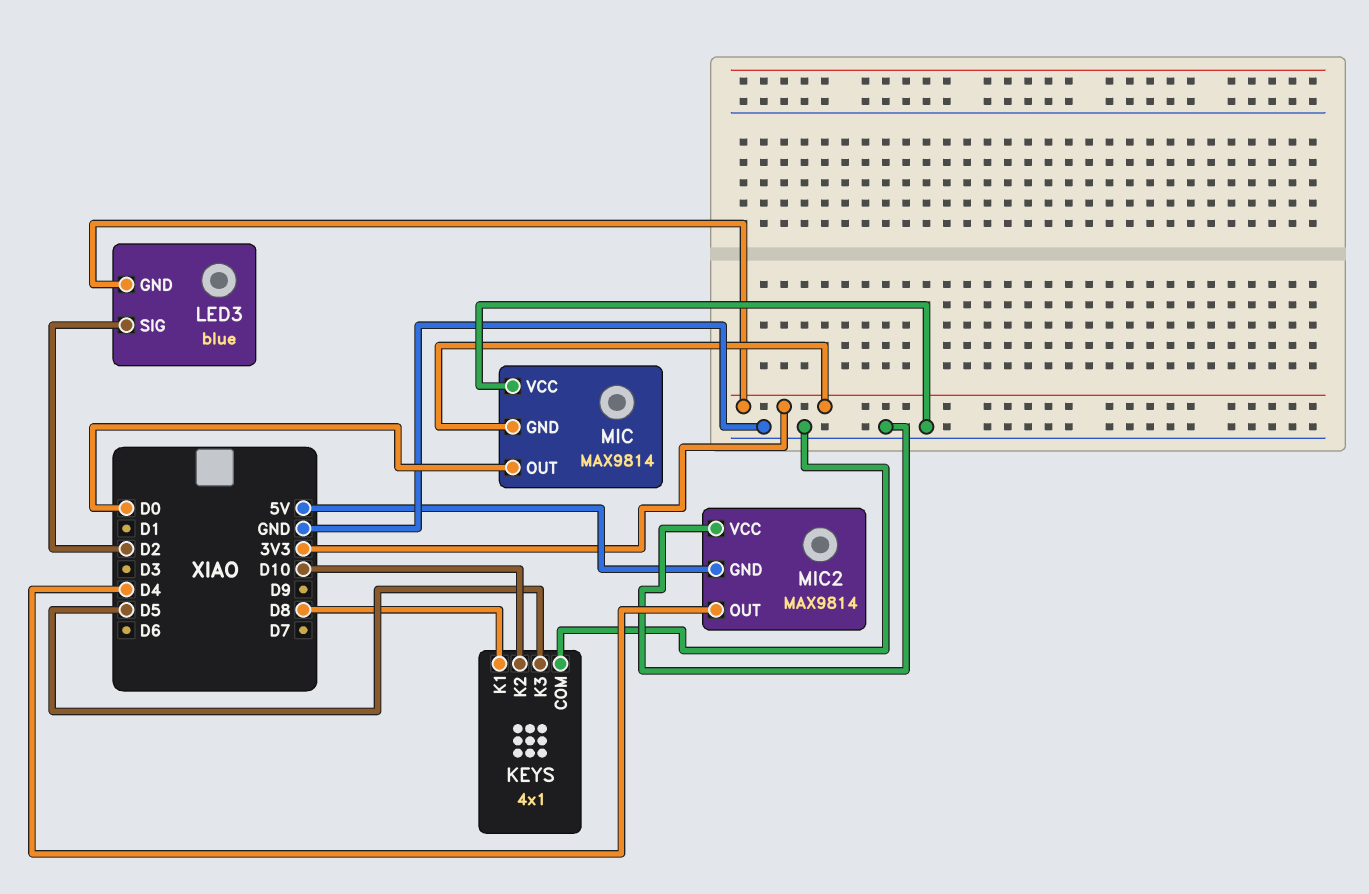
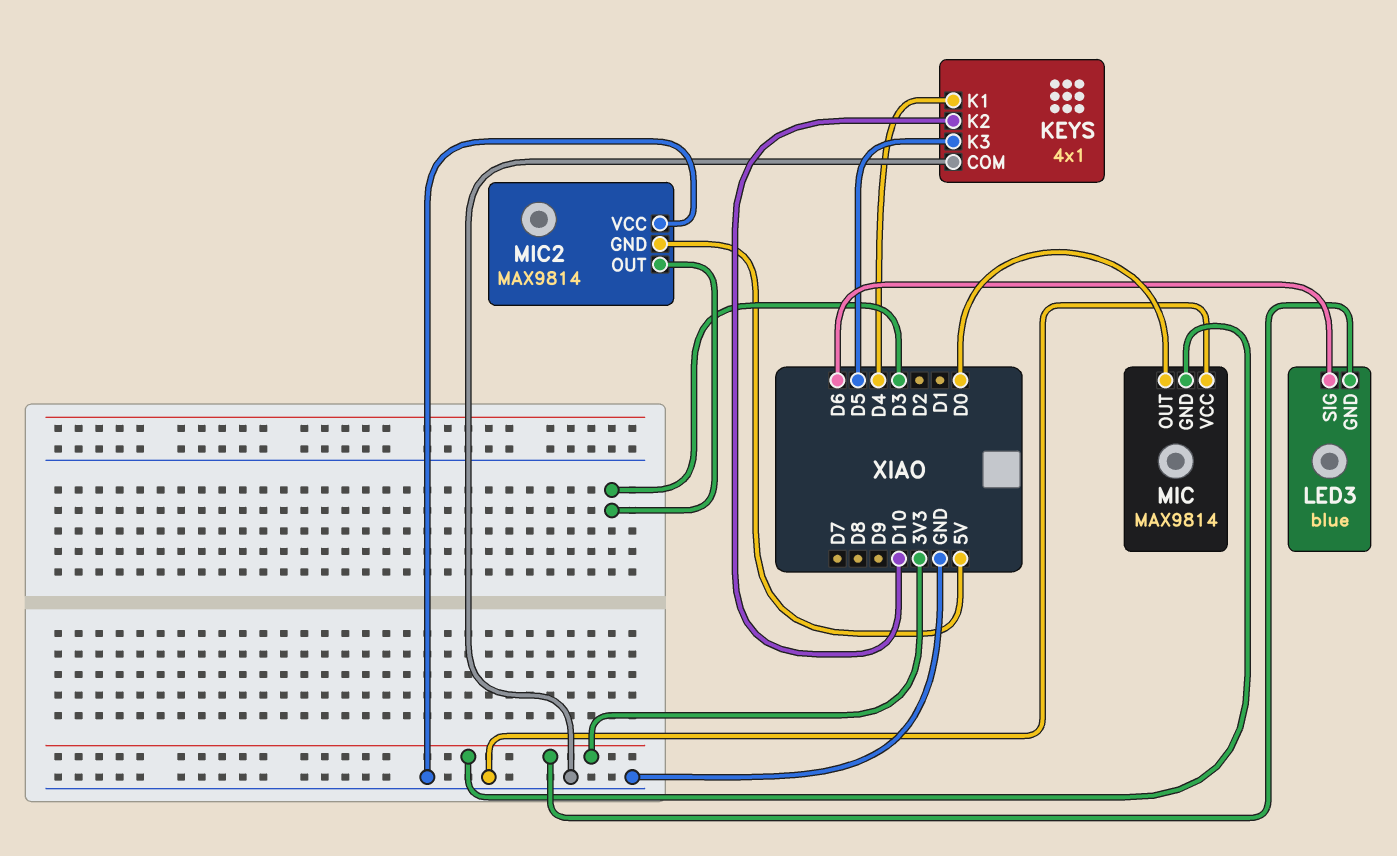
KEYS pin K1: D8 -> D4
LED3 pin SIG: D2 -> D6
MIC2 pin OUT: D4 -> D3

